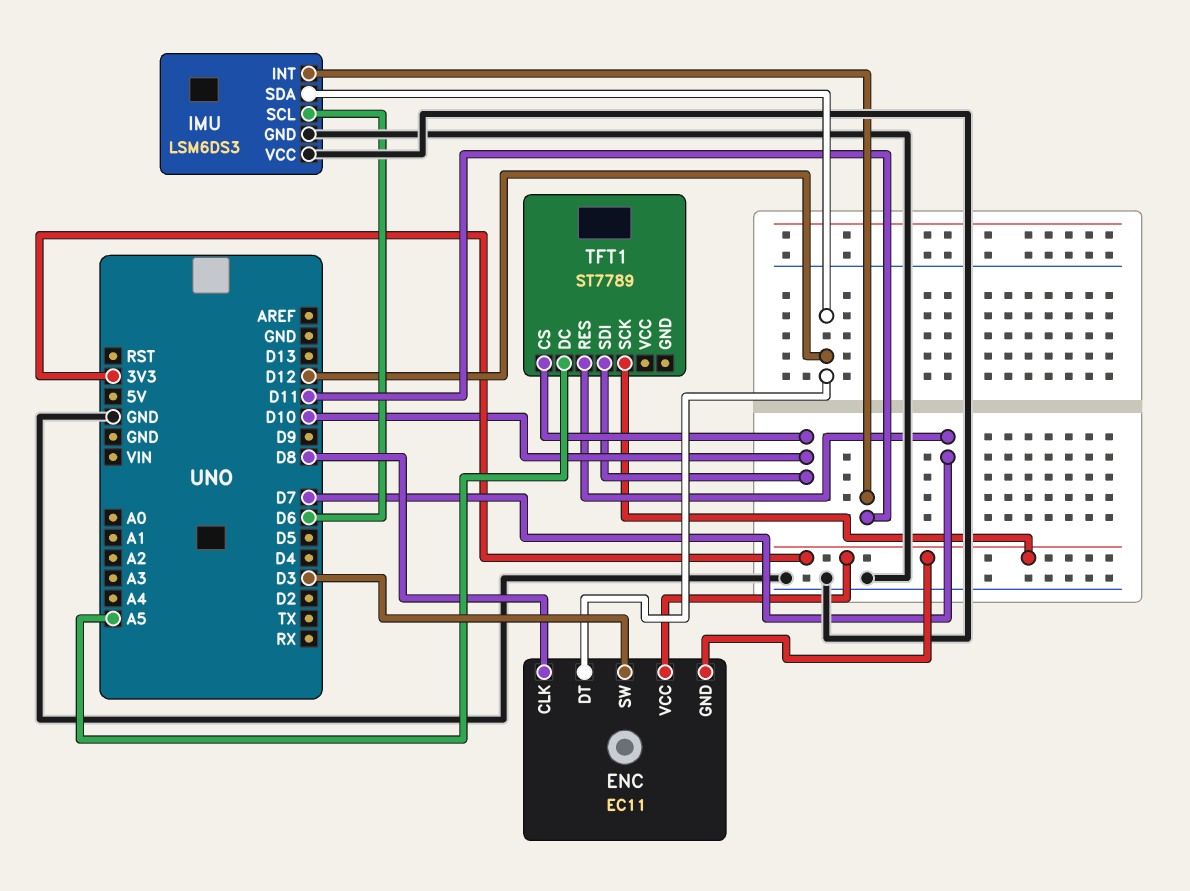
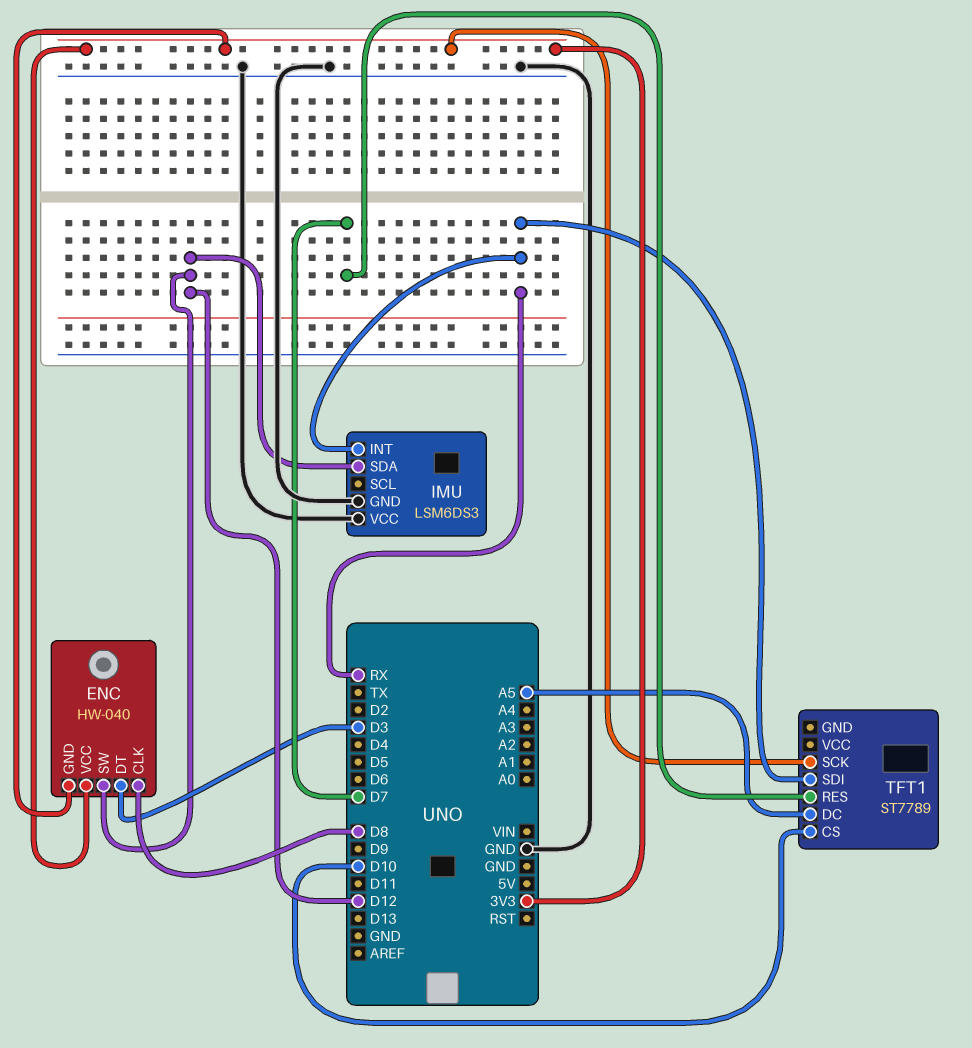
ENC: EC11 -> HW-040
ENC pin DT: D12 -> D3
ENC pin SW: D3 -> D12
IMU pin INT: D11 -> RX
IMU pin SCL: D6 -> none
TFT1 pin SDI: D10 -> RX

